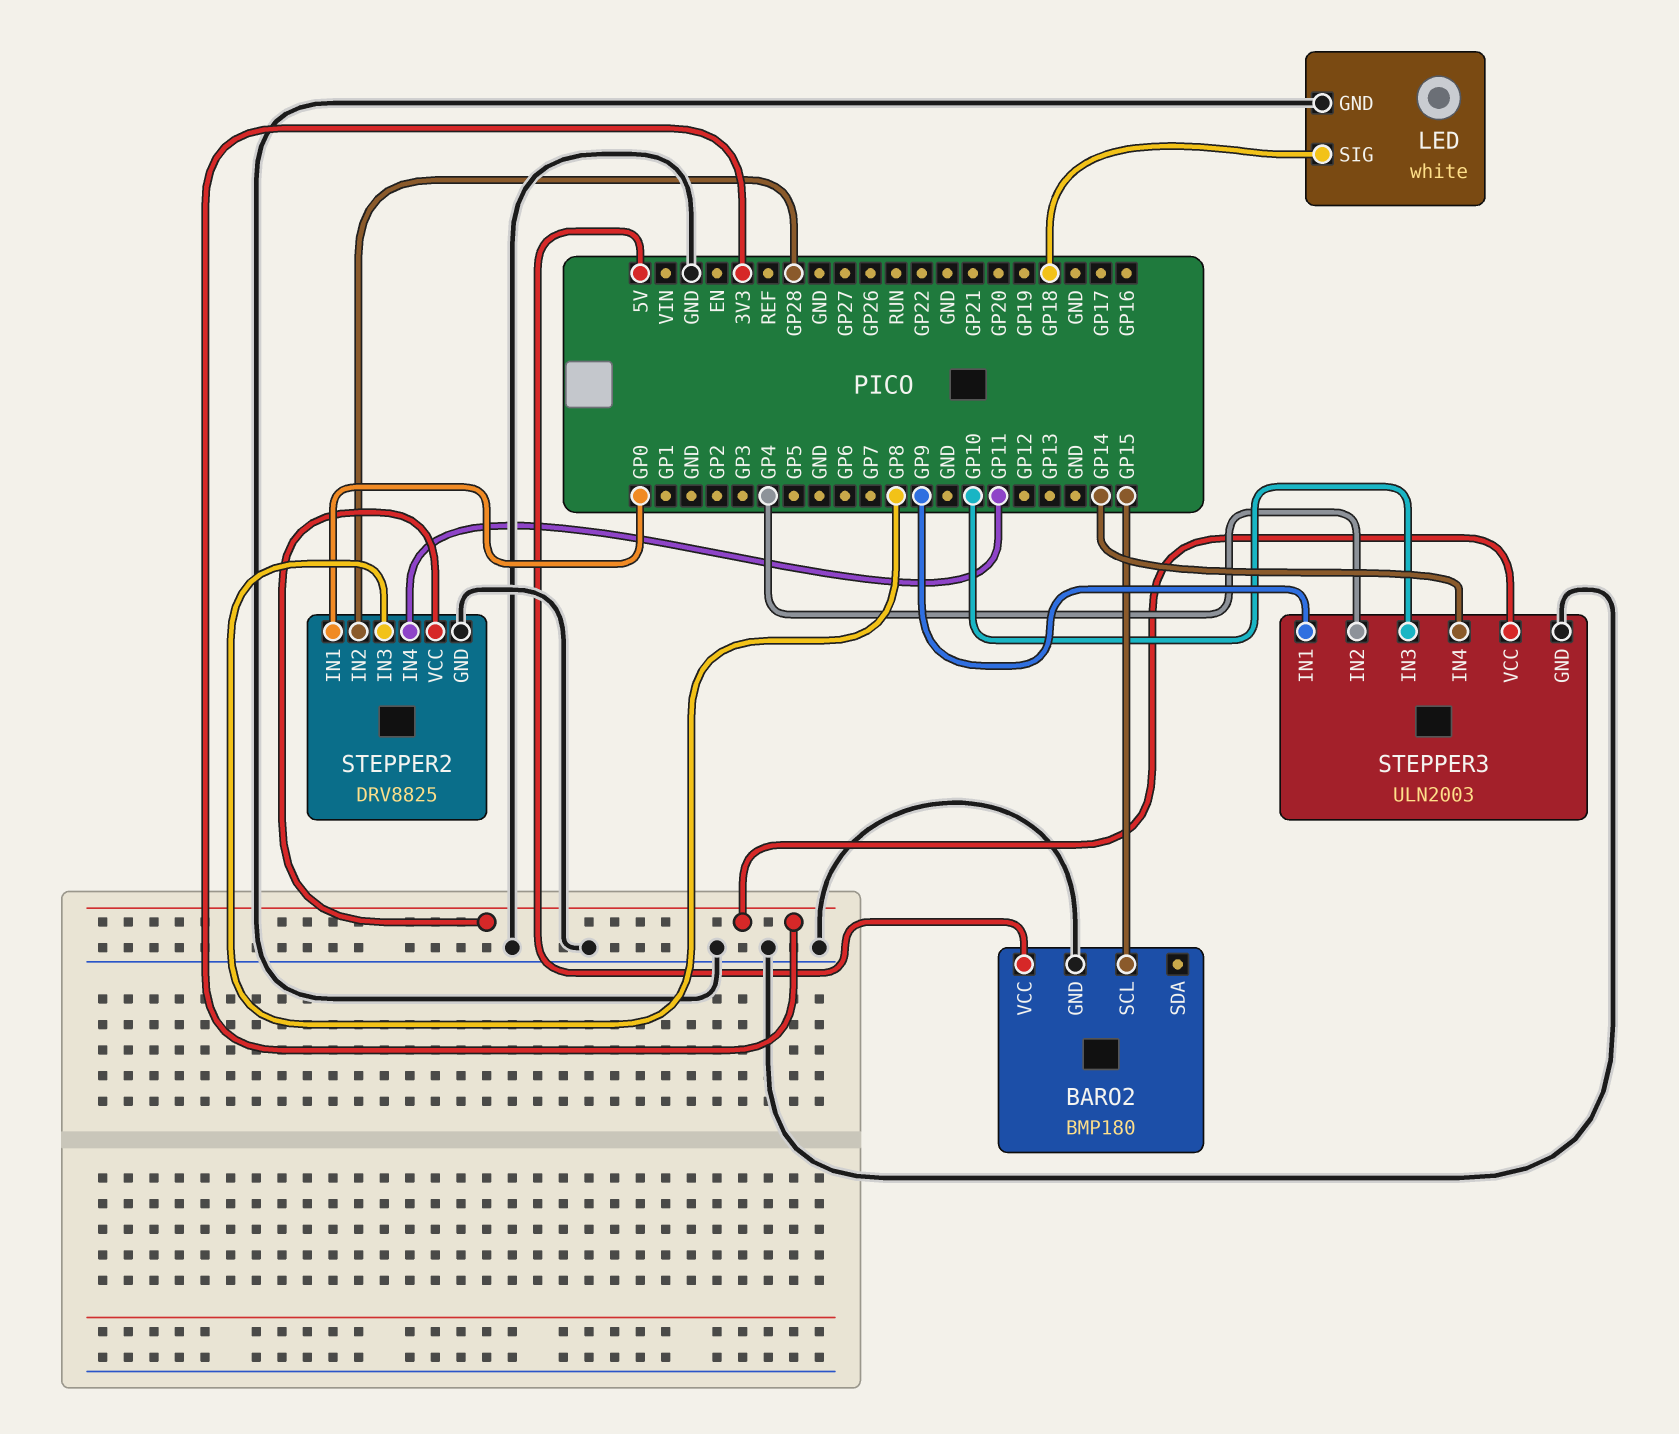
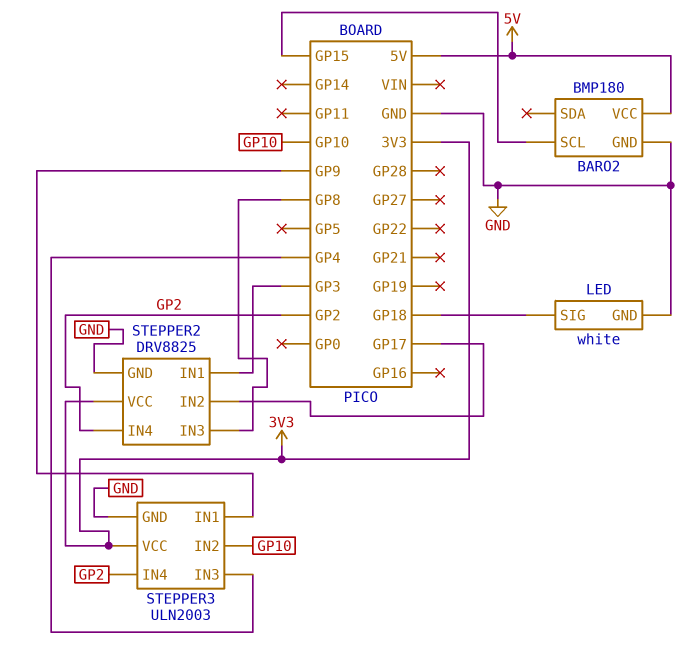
STEPPER2 pin IN1: GP0 -> GP3
STEPPER2 pin IN2: GP28 -> GP17
STEPPER2 pin IN4: GP11 -> GP2
STEPPER3 pin IN2: GP4 -> GP10
STEPPER3 pin IN3: GP10 -> GP4
STEPPER3 pin IN4: GP14 -> GP2

